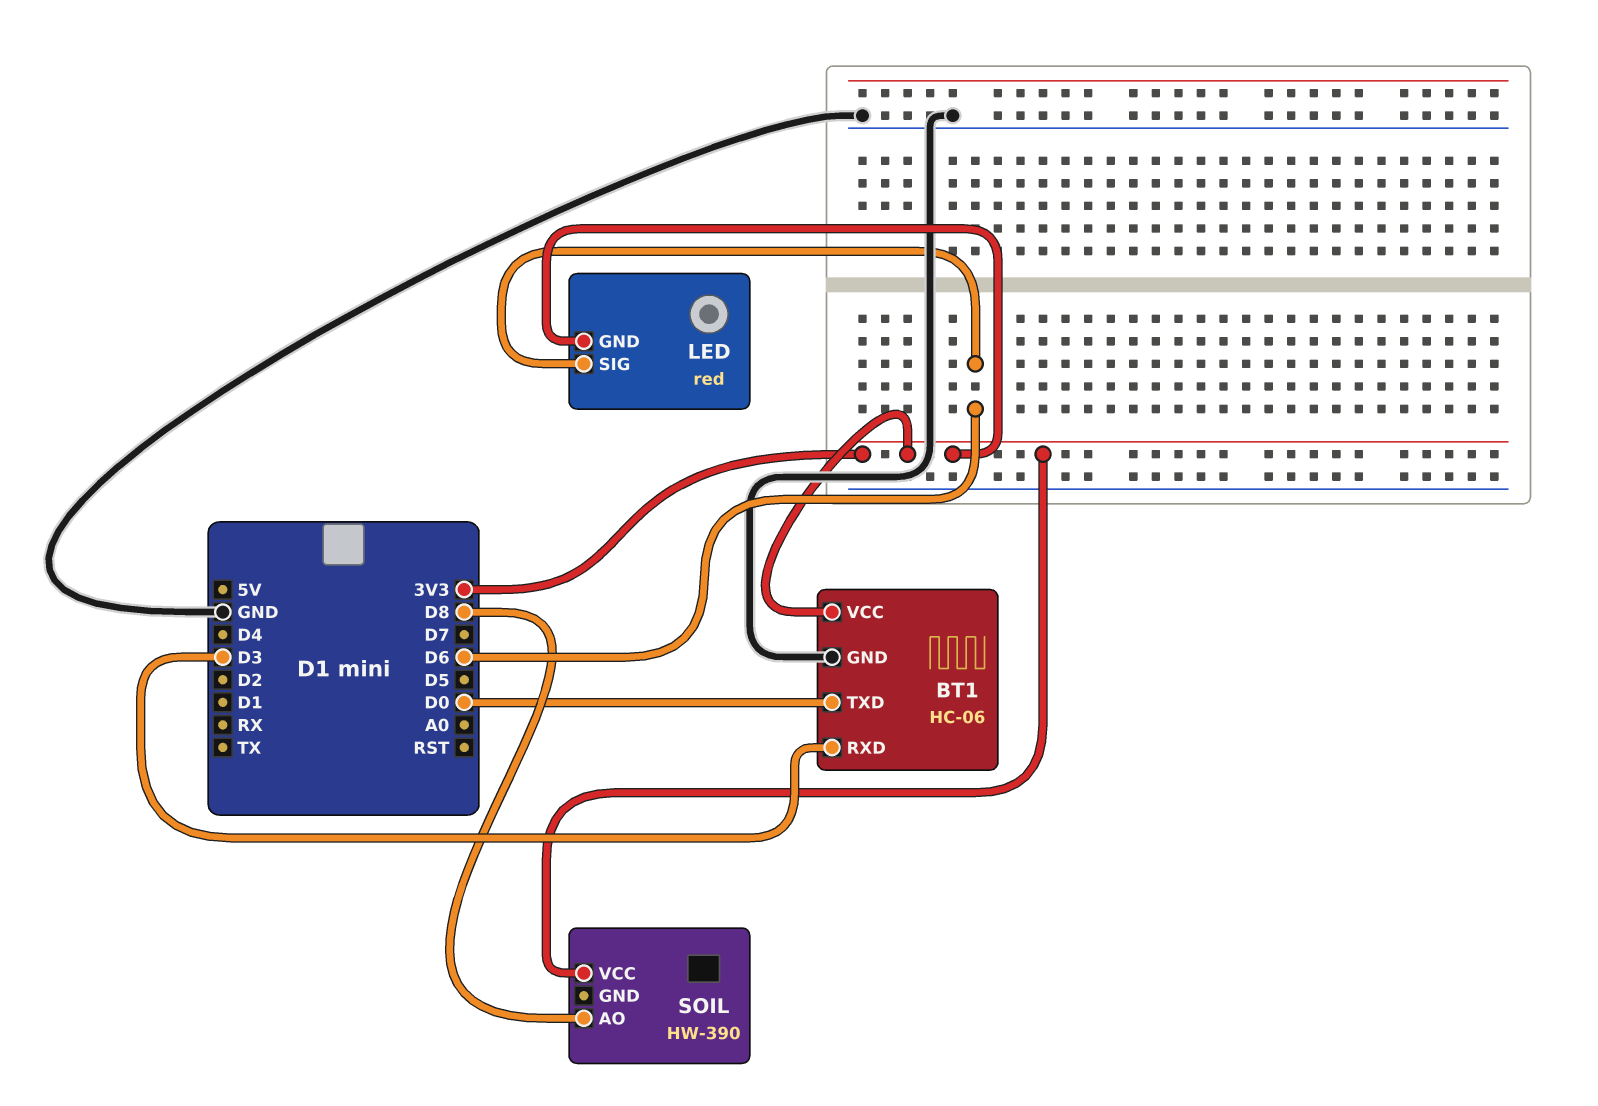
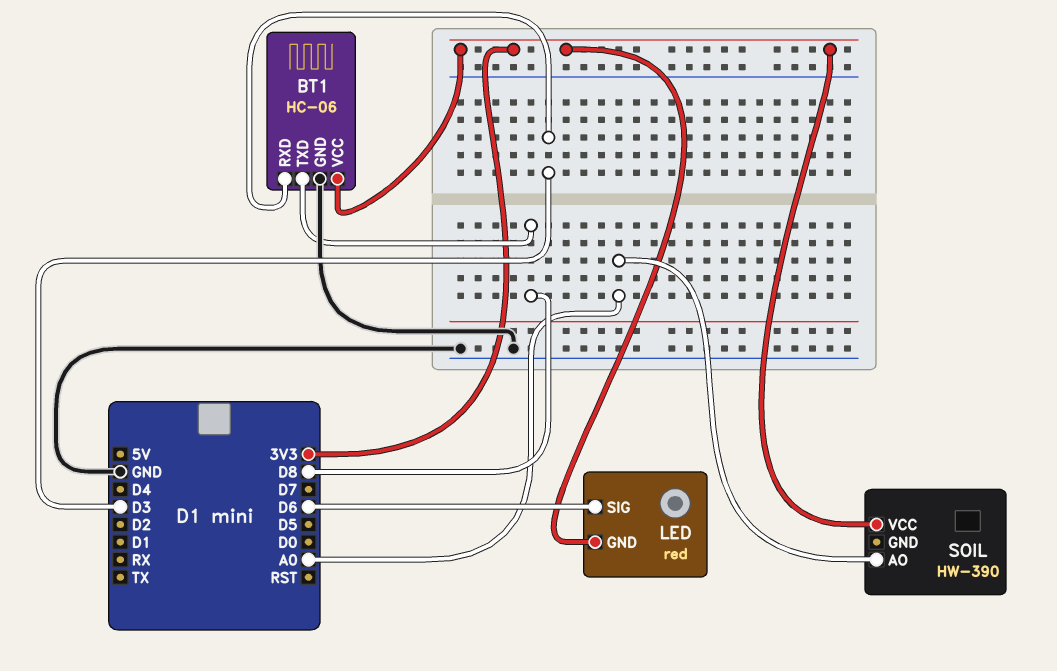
BT1 pin TXD: D0 -> D8
SOIL pin AO: D8 -> A0

